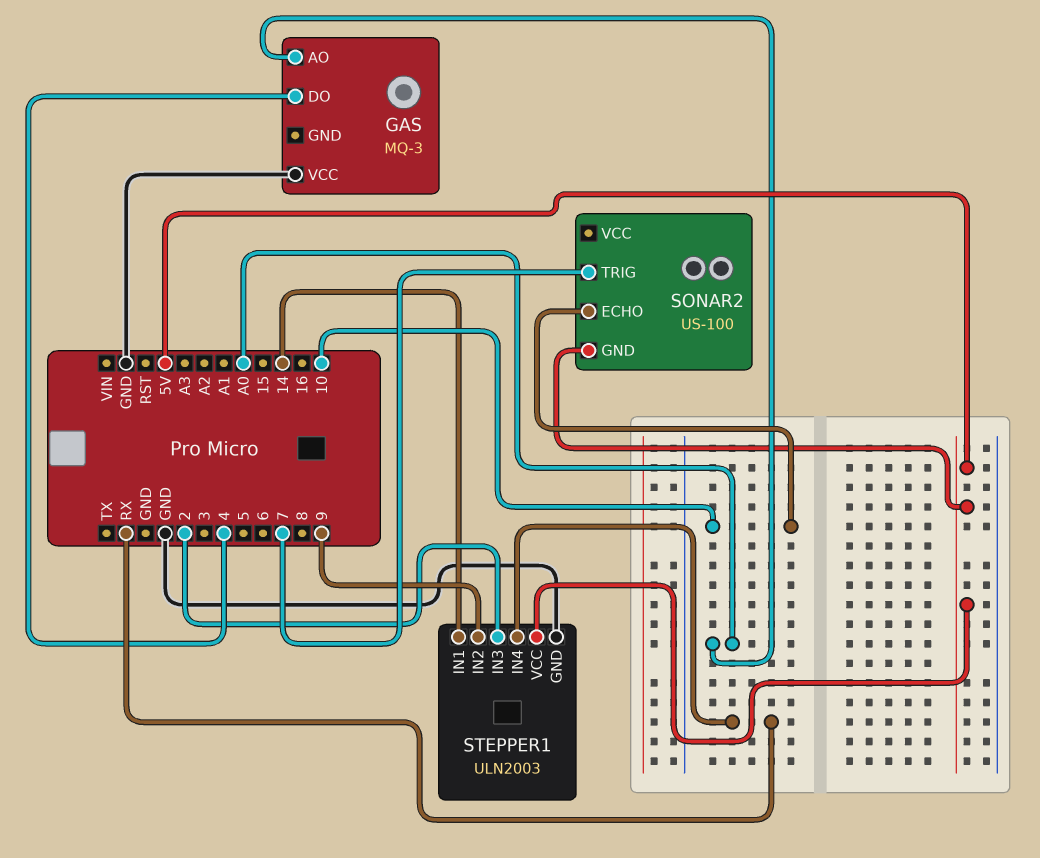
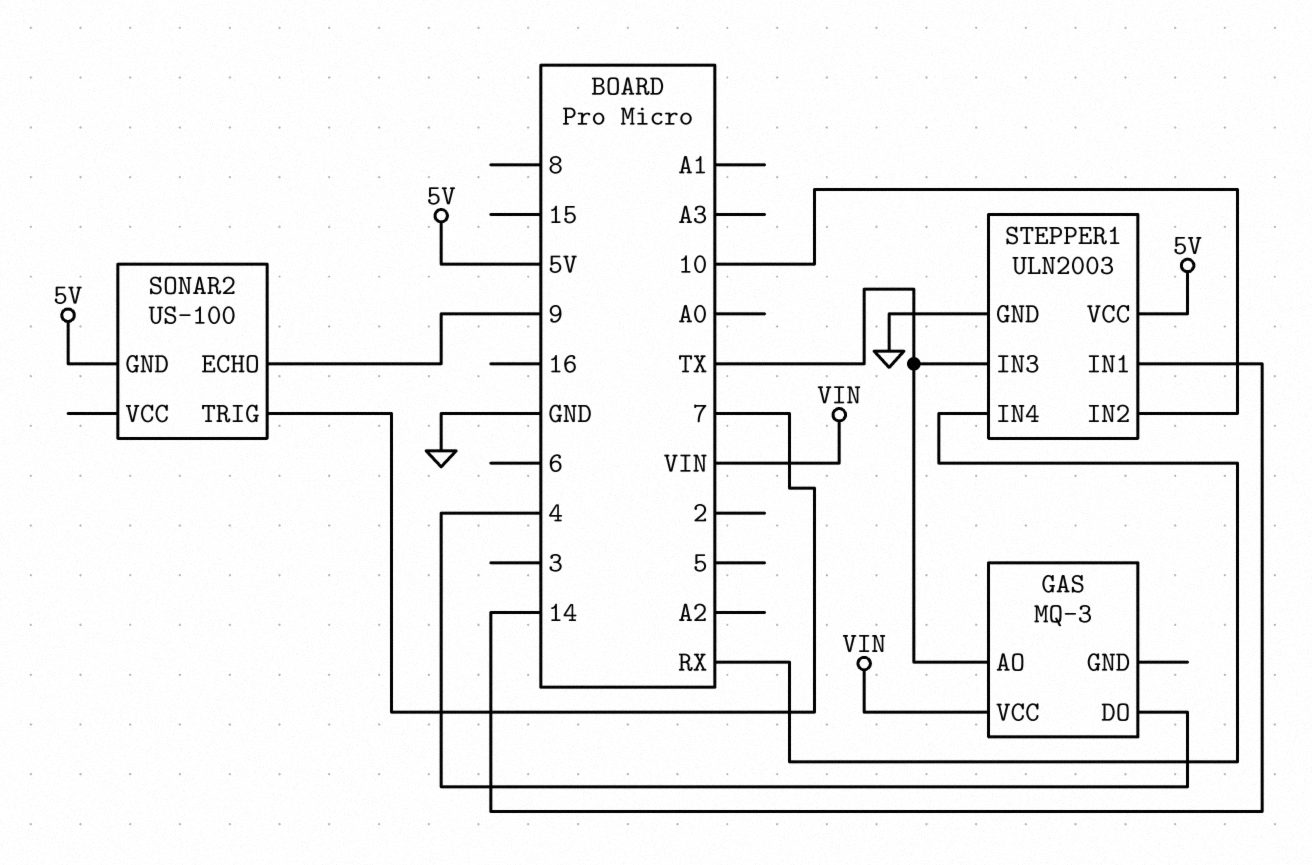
GAS pin AO: A0 -> TX
GAS pin VCC: GND -> VIN
SONAR2 pin ECHO: 10 -> 9
STEPPER1 pin IN2: 9 -> 10
STEPPER1 pin IN3: 2 -> TX

